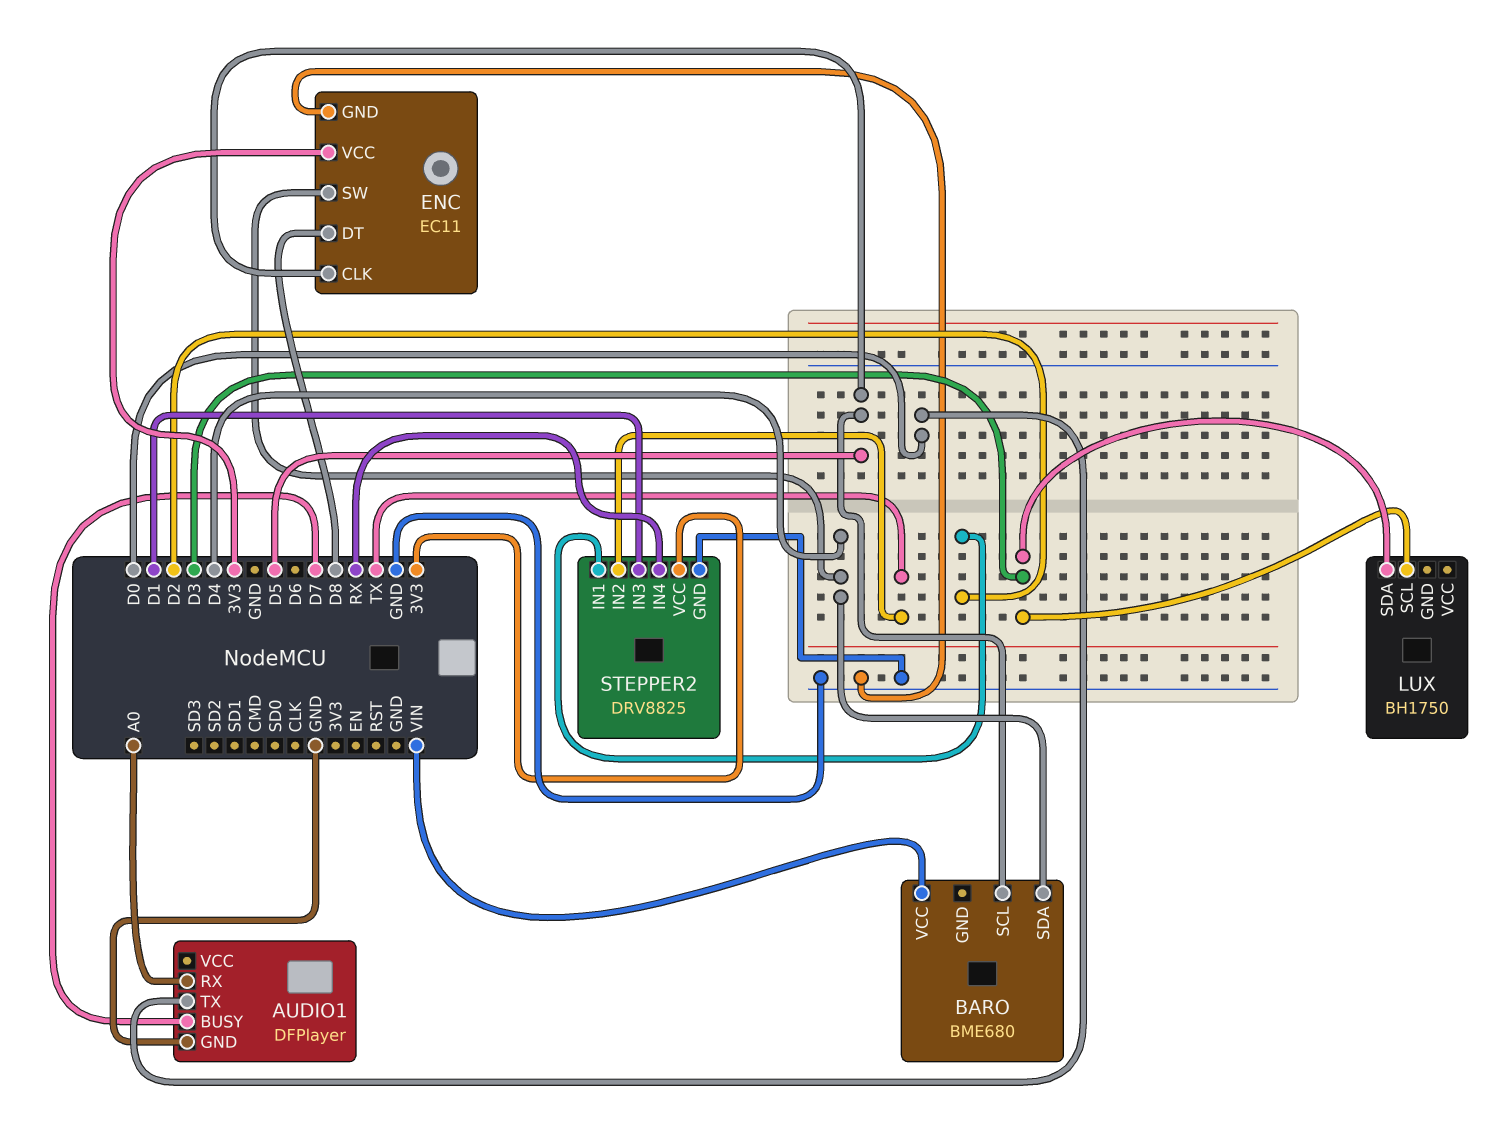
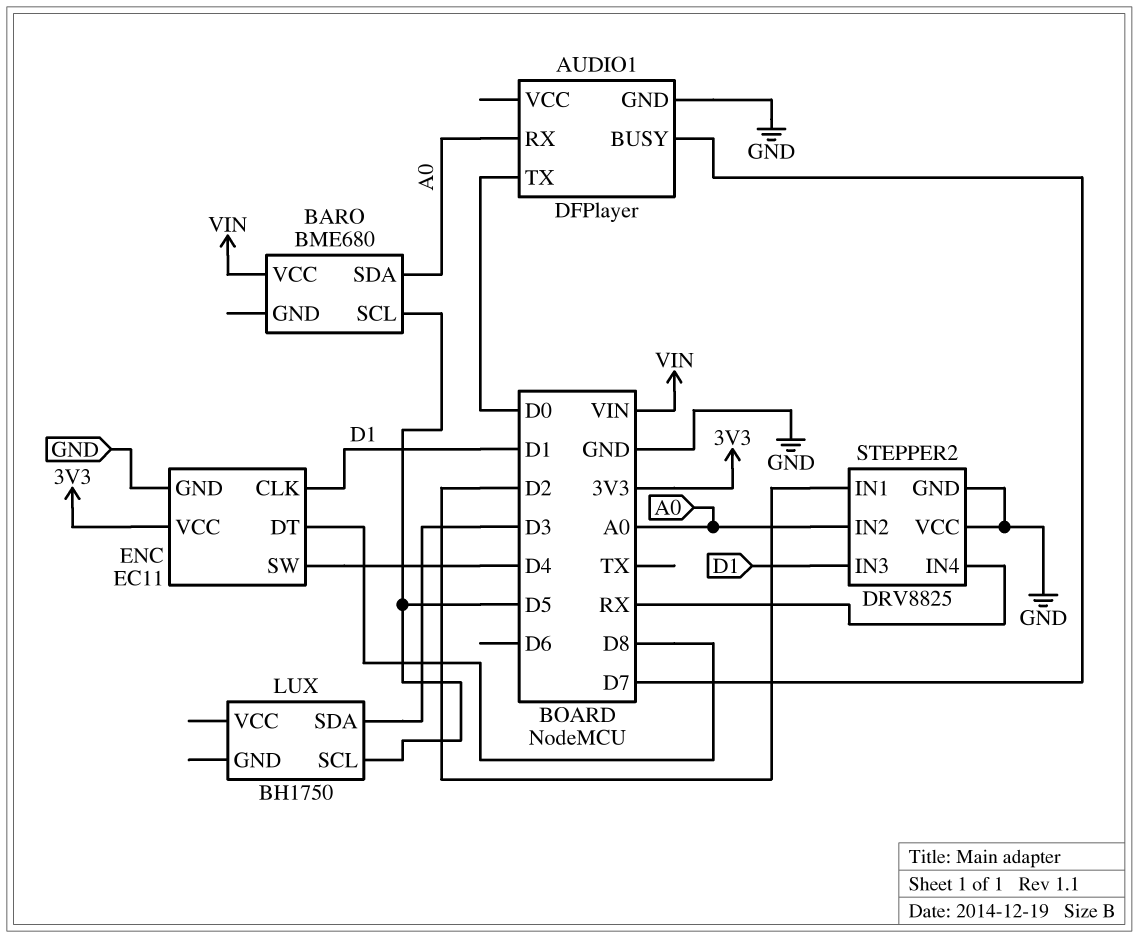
BARO pin SDA: D4 -> A0
ENC pin CLK: D5 -> D1
LUX pin SCL: D3 -> D5
STEPPER2 pin IN2: TX -> A0
STEPPER2 pin VCC: 3V3 -> GND

